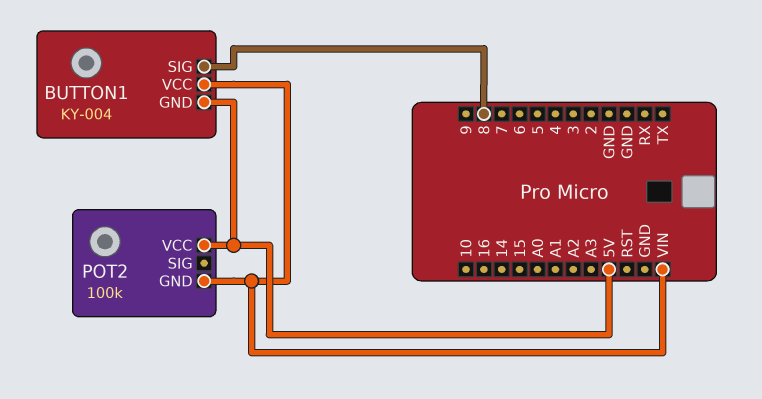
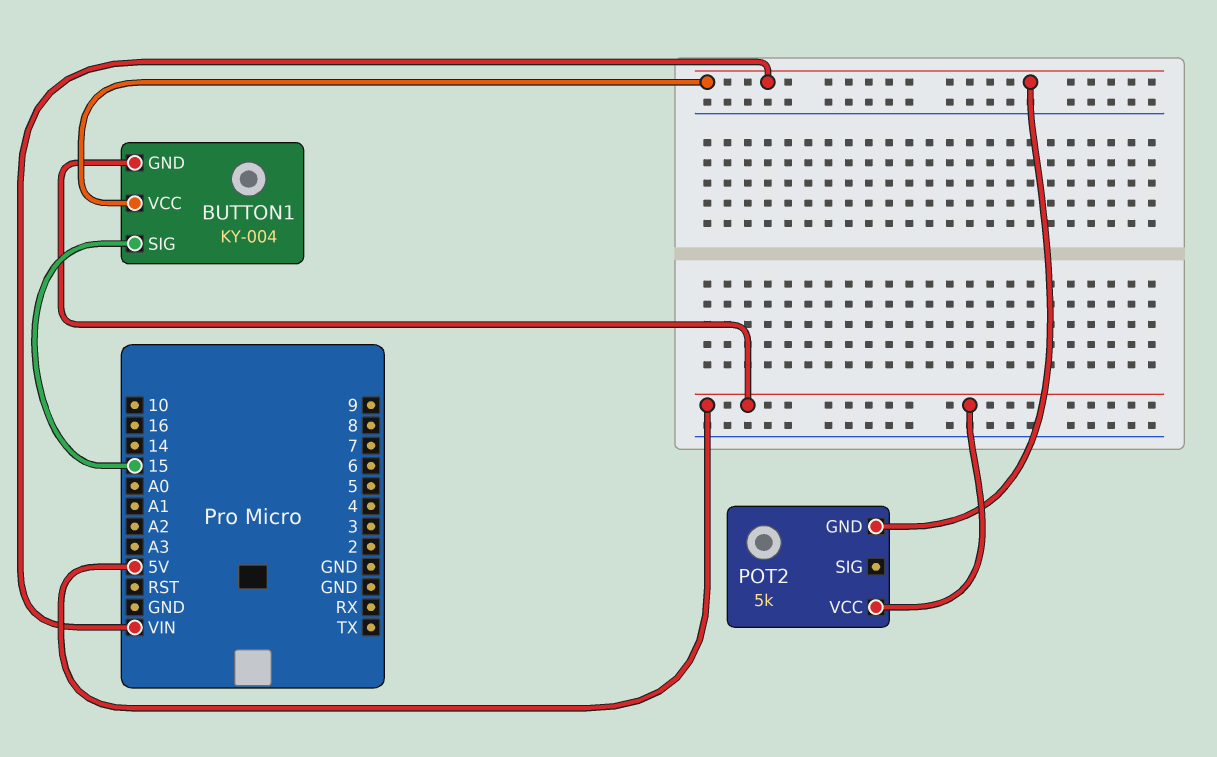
BUTTON1 pin SIG: 8 -> 15
POT2: 100k -> 5k

